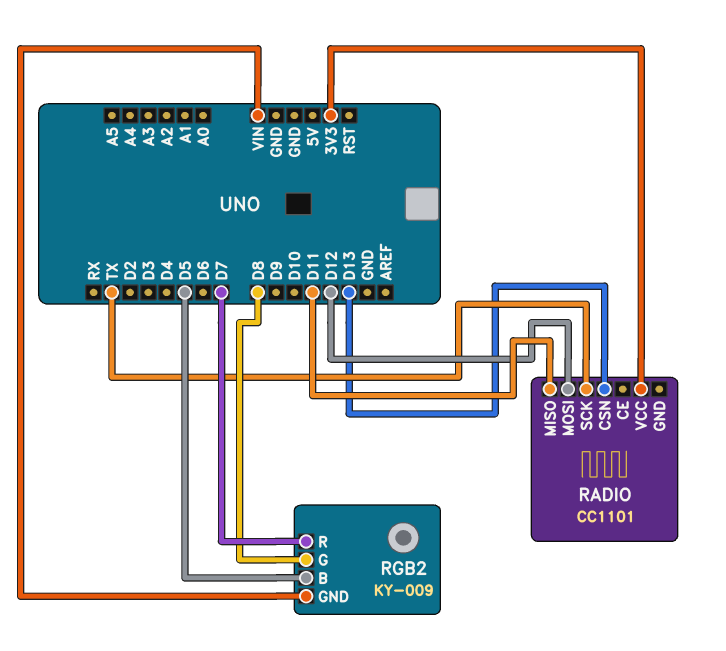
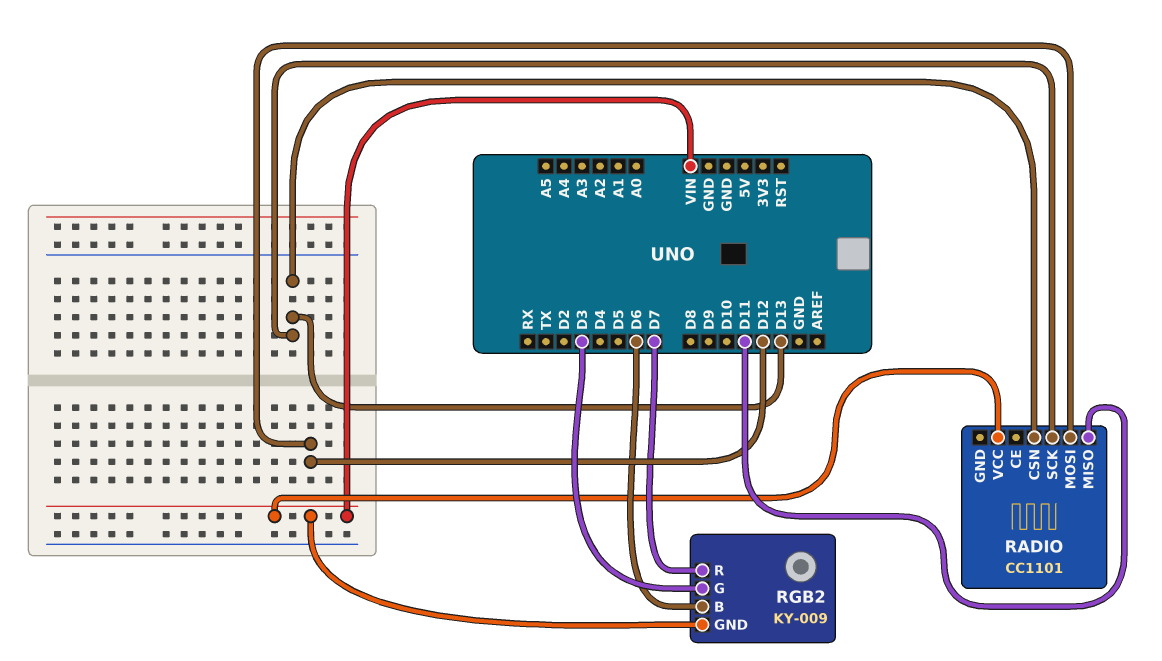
RADIO pin SCK: TX -> D13
RADIO pin VCC: 3V3 -> VIN
RGB2 pin B: D5 -> D6
RGB2 pin G: D8 -> D3

